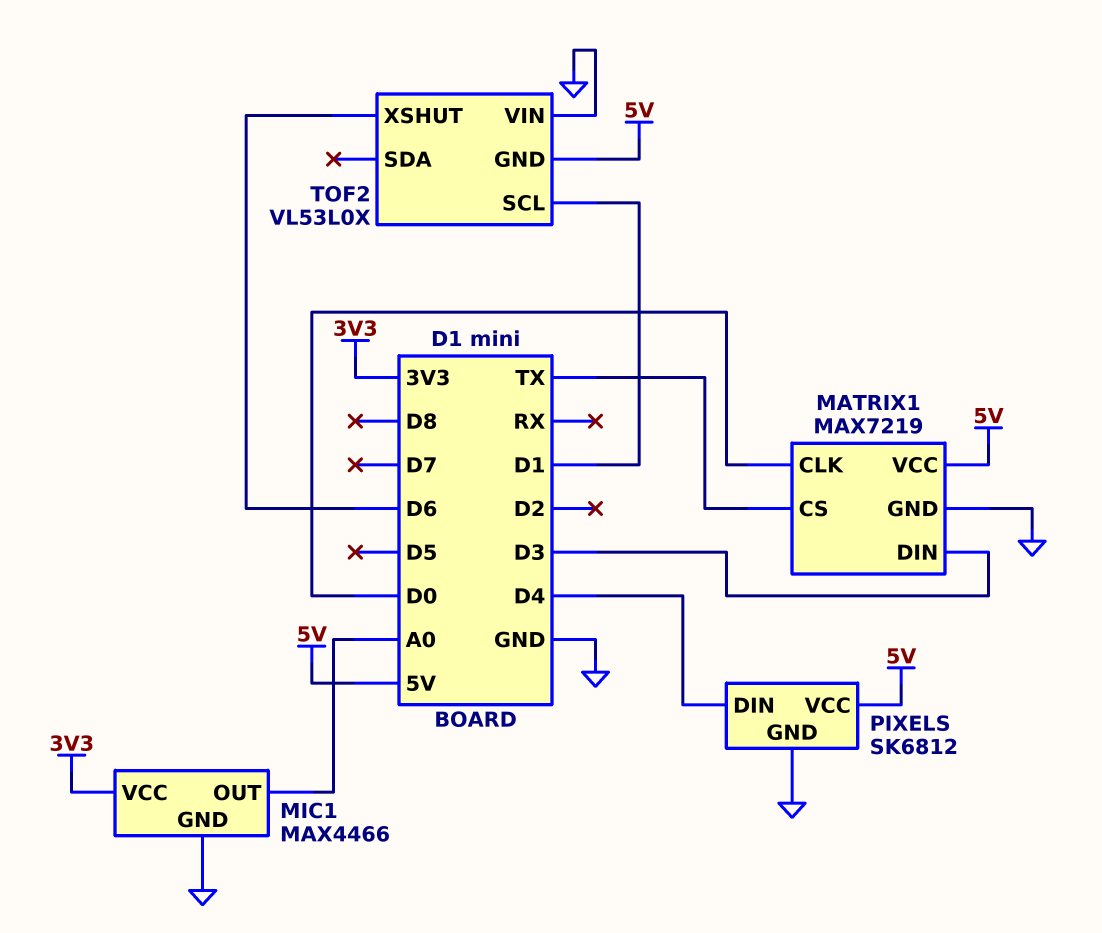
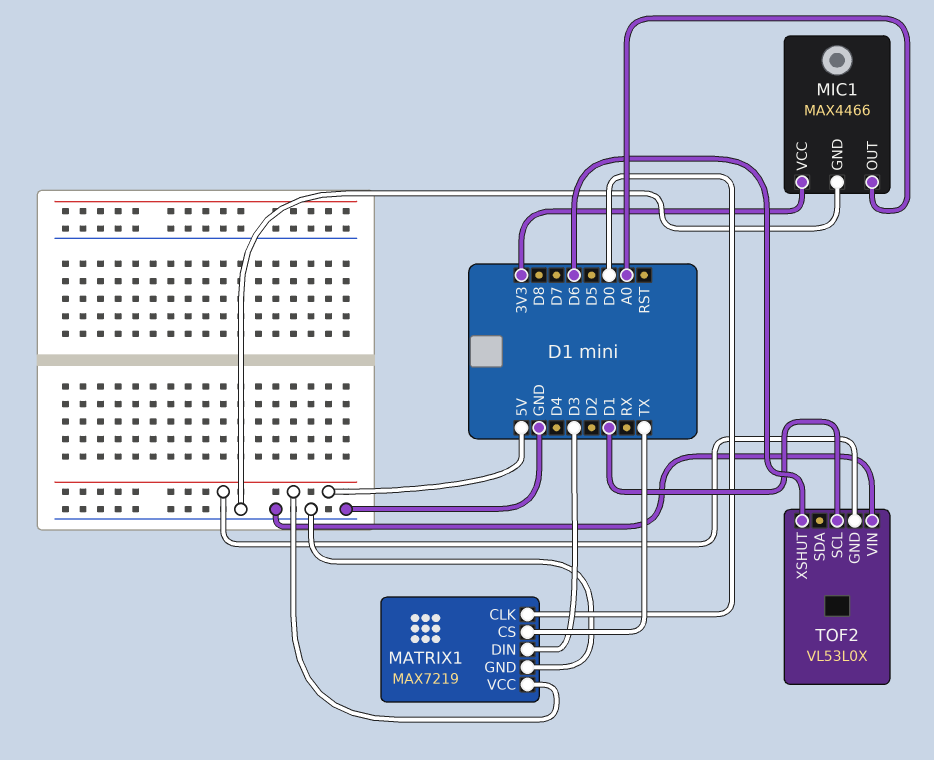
PIXELS: SK6812 -> none
PIXELS pin DIN: D4 -> none
PIXELS pin GND: GND -> none
PIXELS pin VCC: 5V -> none

